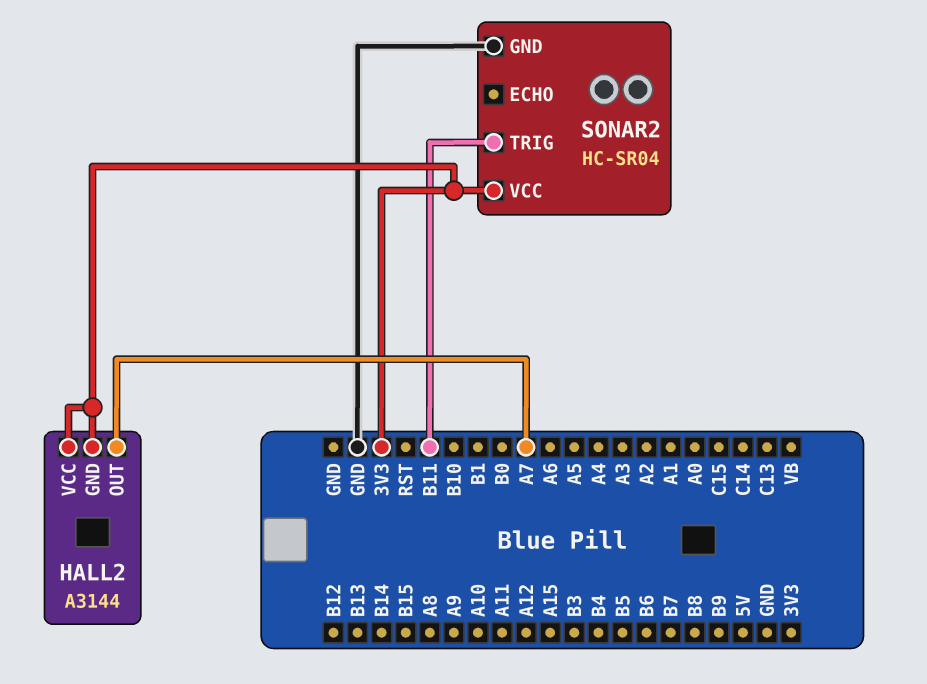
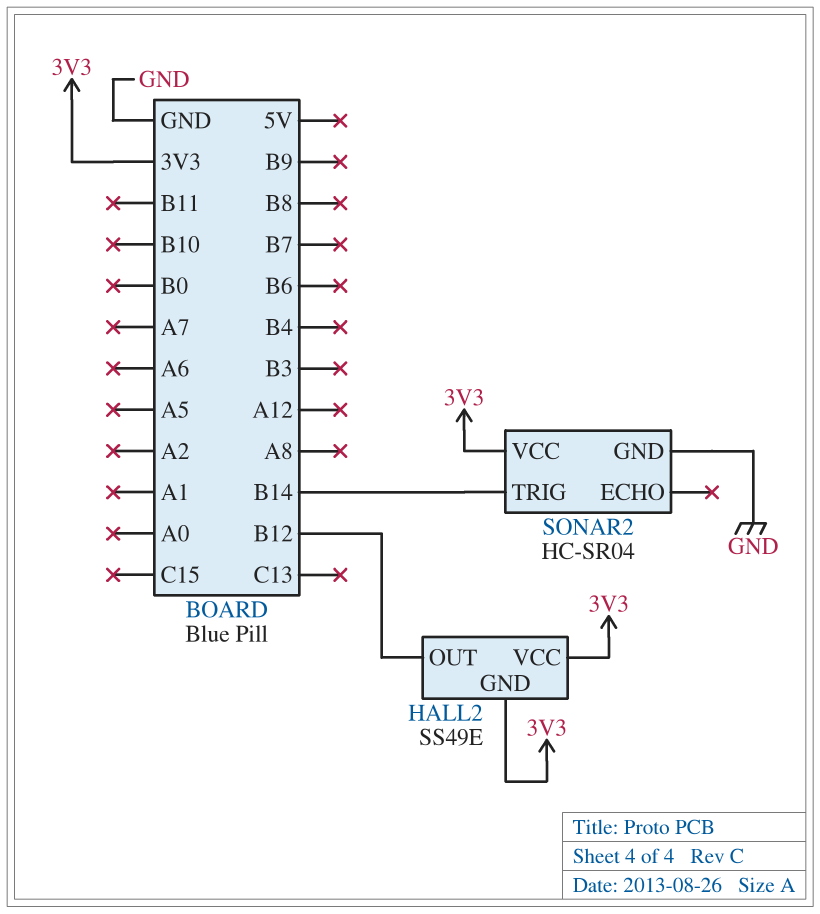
HALL2: A3144 -> SS49E
HALL2 pin OUT: A7 -> B12
SONAR2 pin TRIG: B11 -> B14

